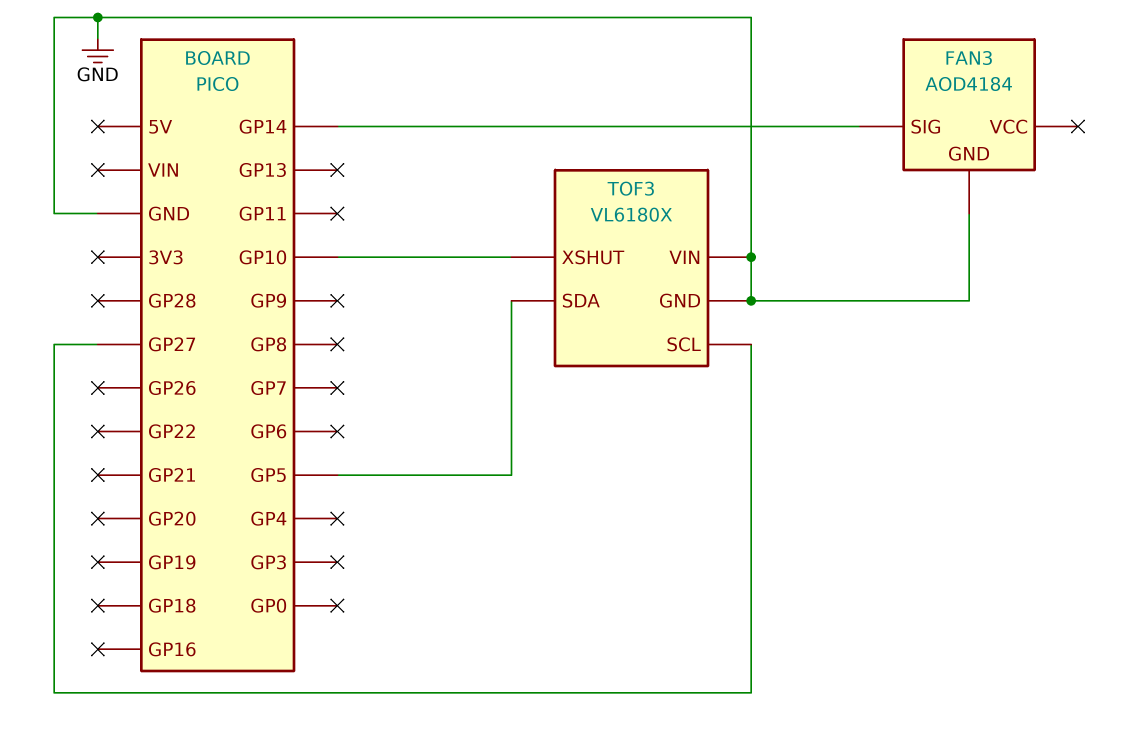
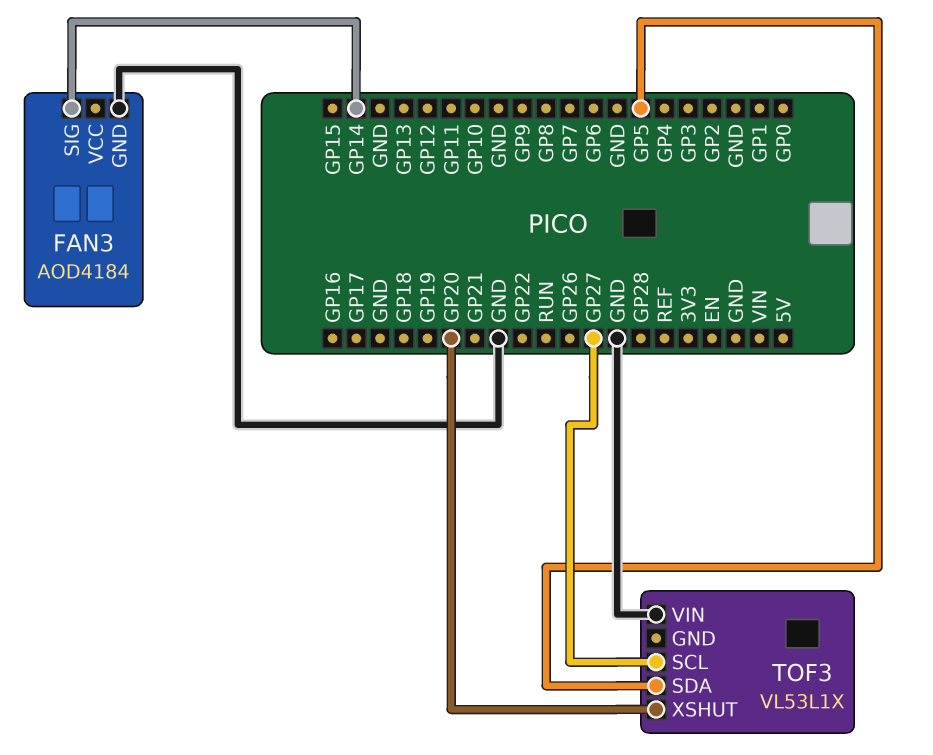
TOF3: VL6180X -> VL53L1X
TOF3 pin GND: GND -> none
TOF3 pin XSHUT: GP10 -> GP20

